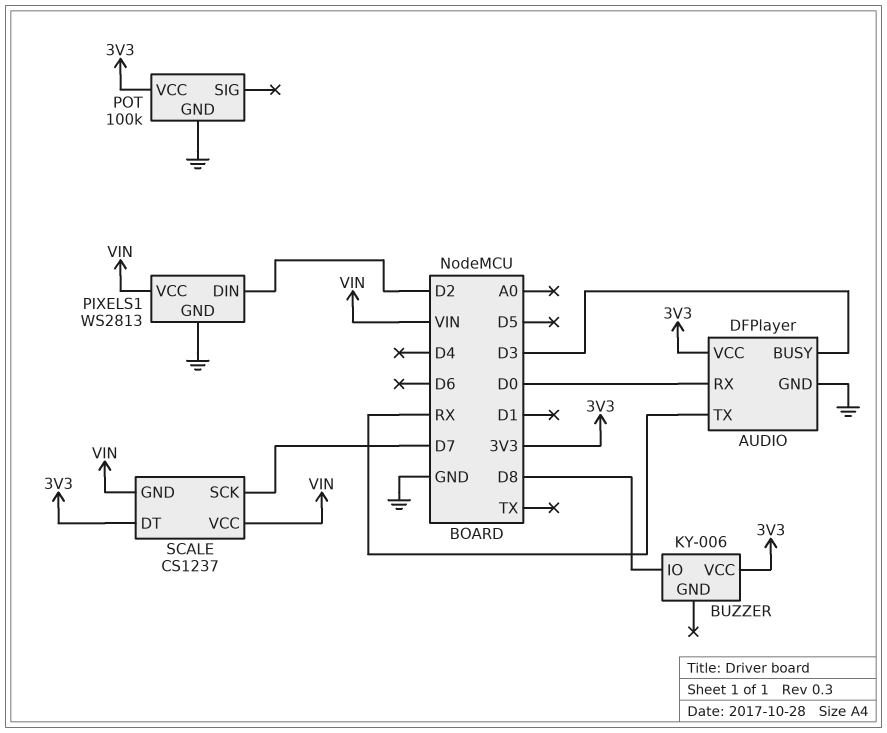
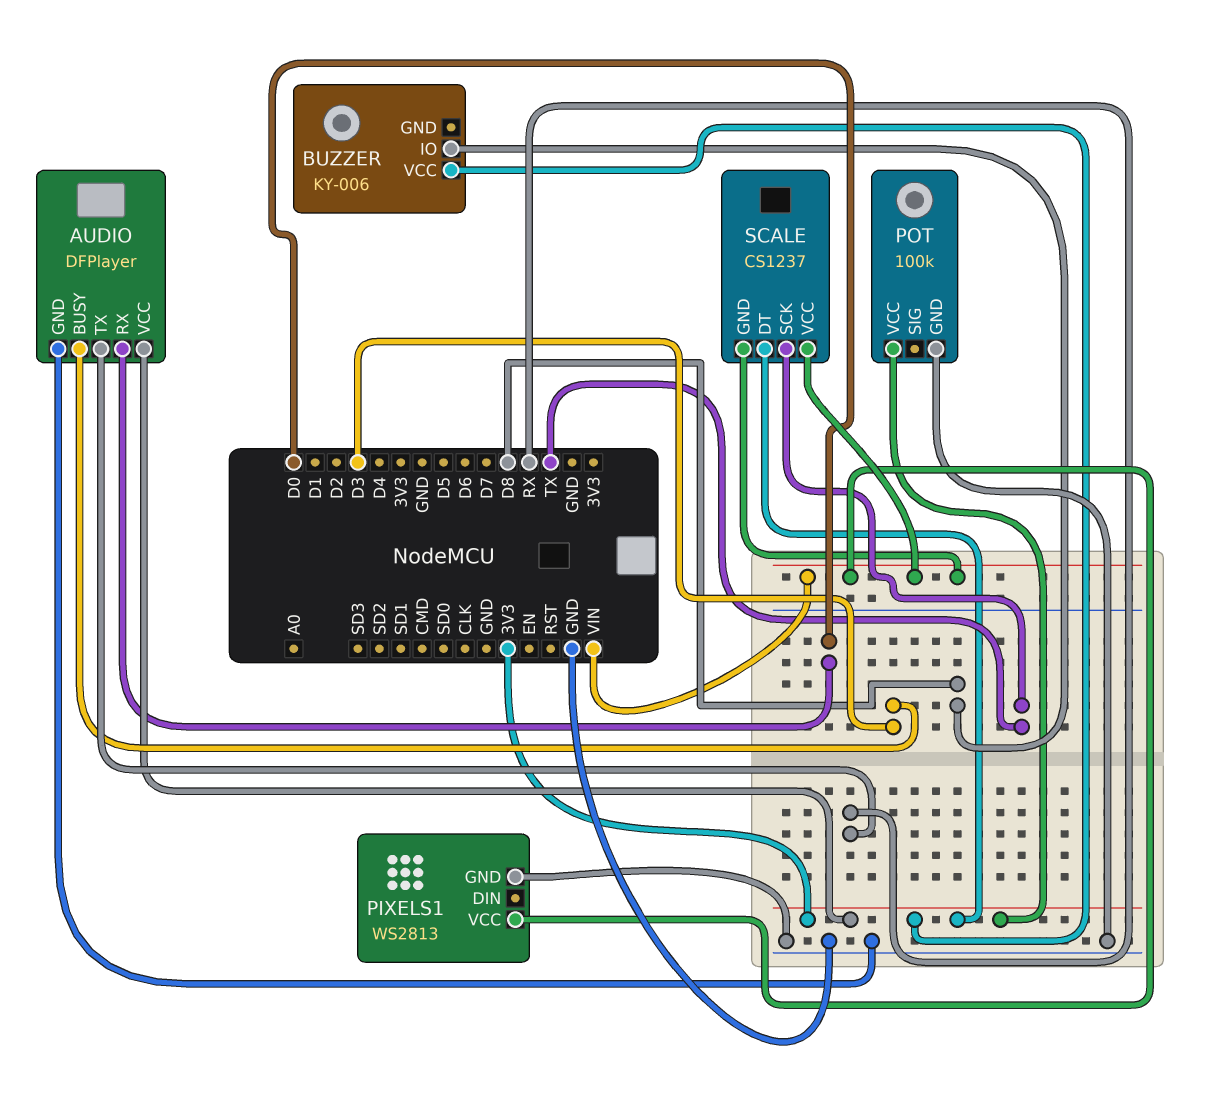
PIXELS1 pin DIN: D2 -> none
SCALE pin SCK: D7 -> TX

